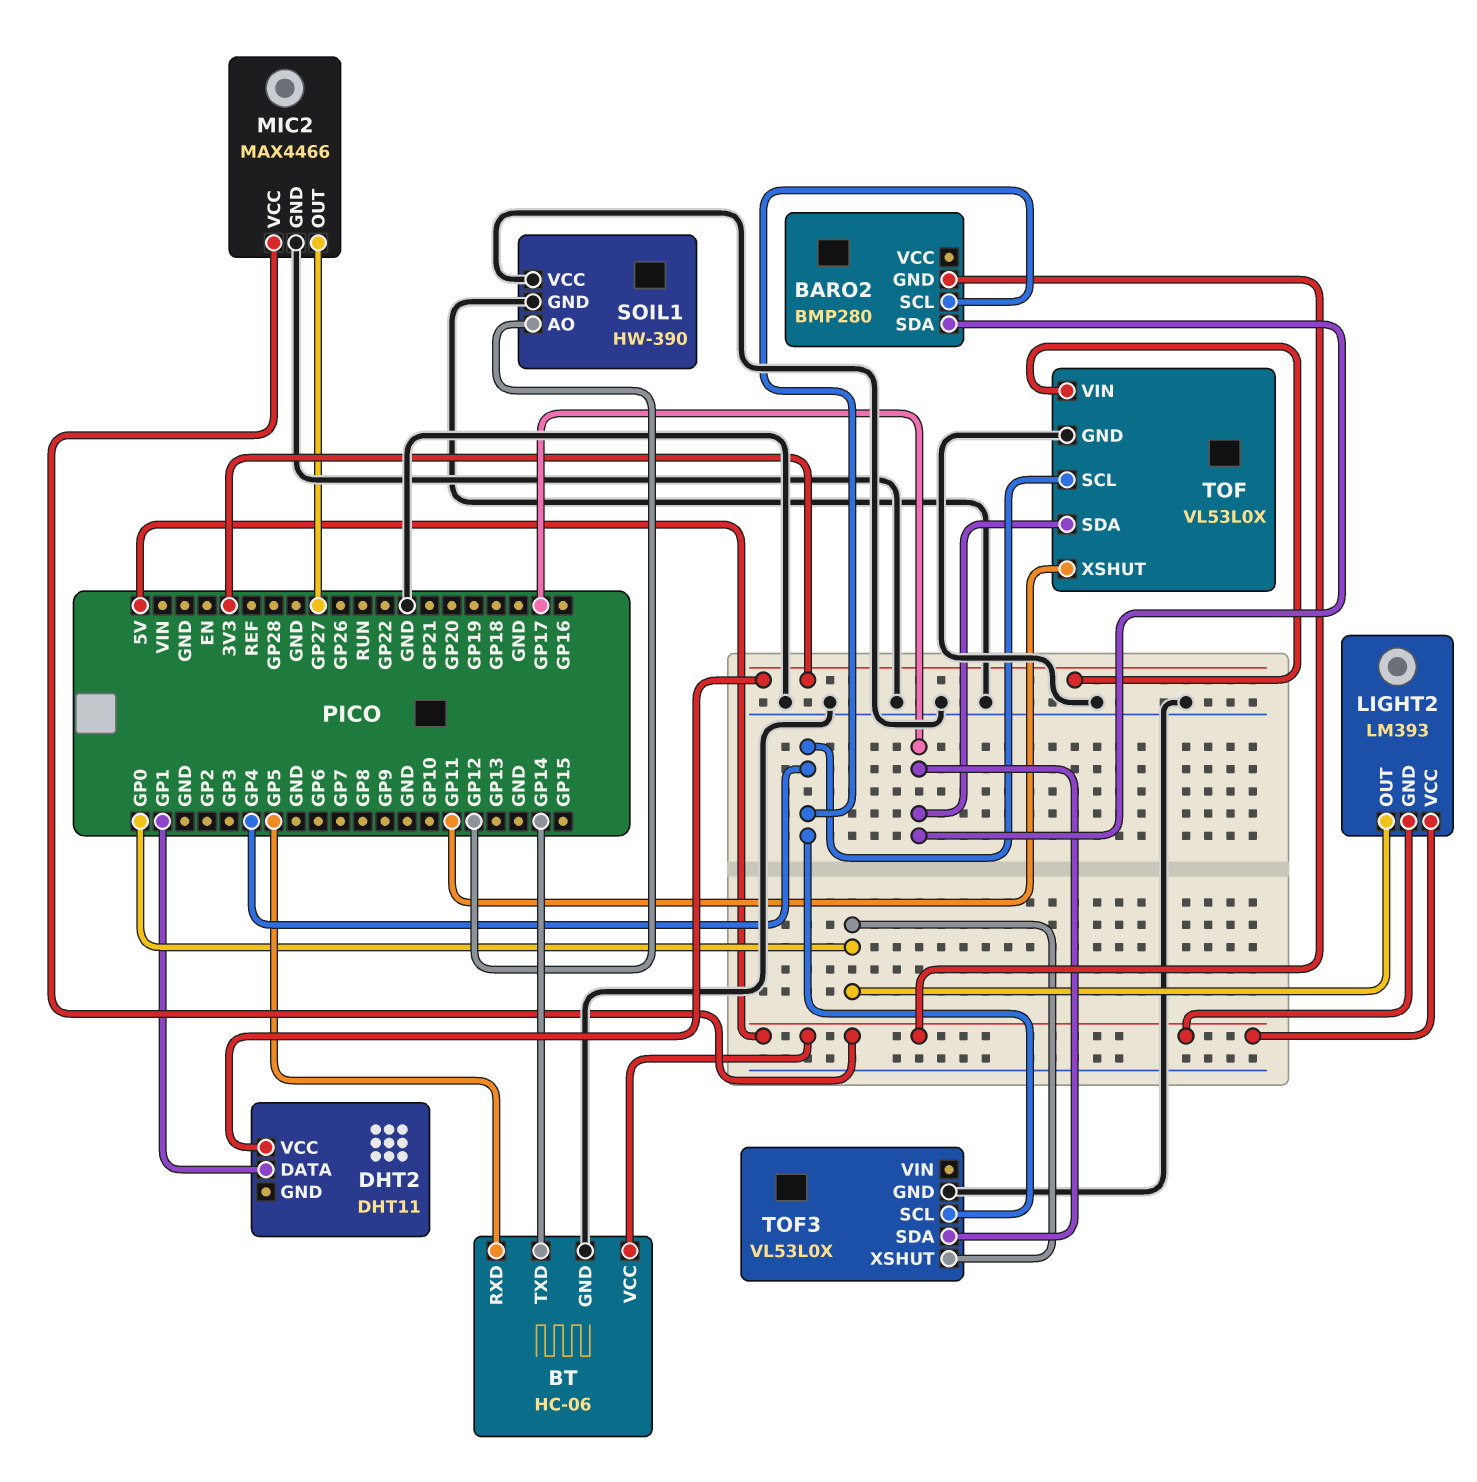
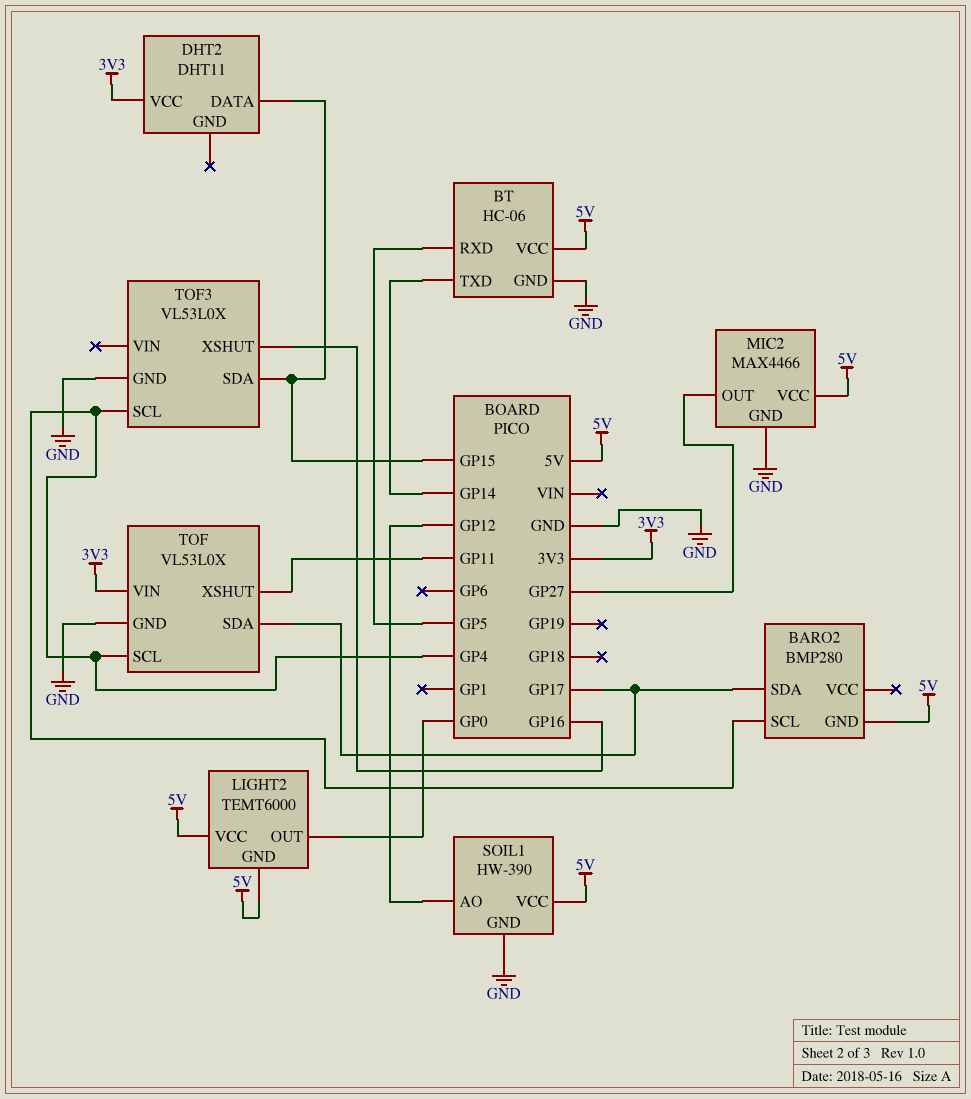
DHT2 pin DATA: GP1 -> GP15
LIGHT2: LM393 -> TEMT6000
SOIL1 pin VCC: GND -> 5V
TOF3 pin SDA: GP17 -> GP15
TOF3 pin XSHUT: GP0 -> GP16

